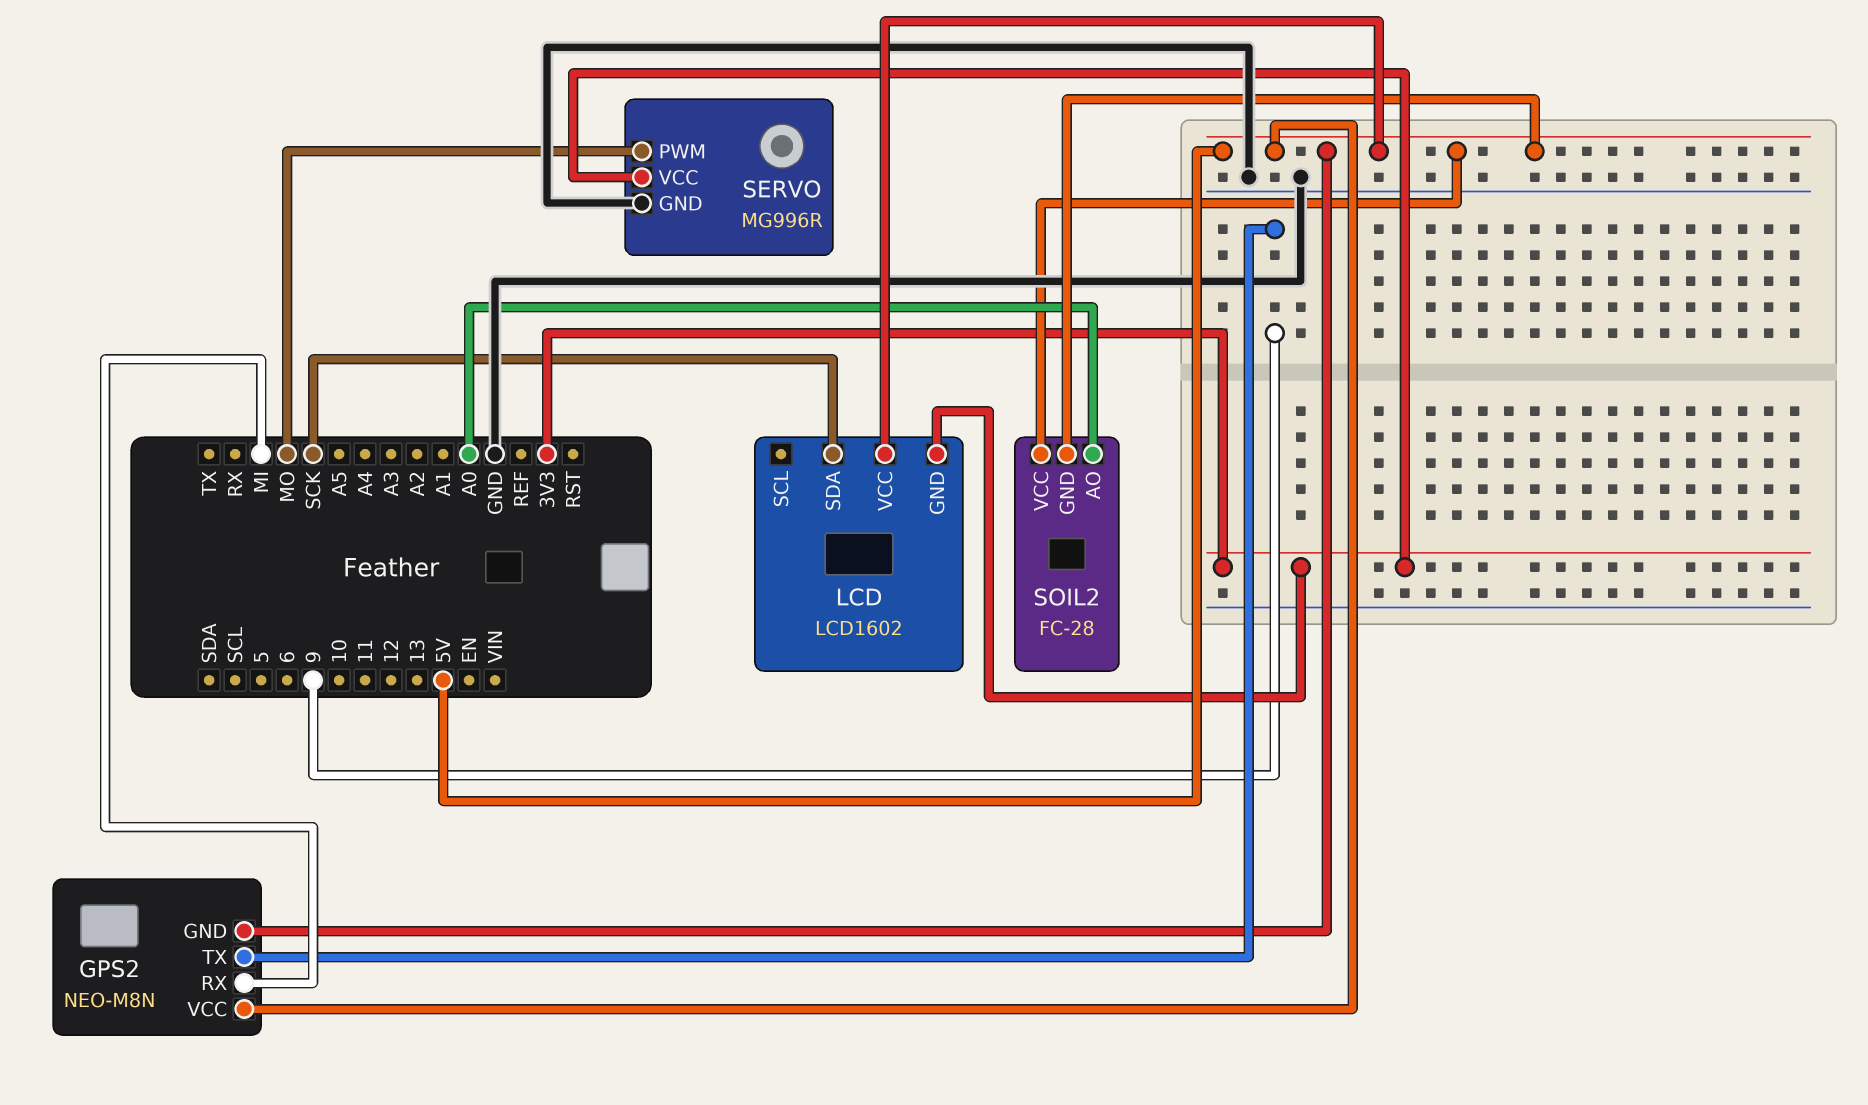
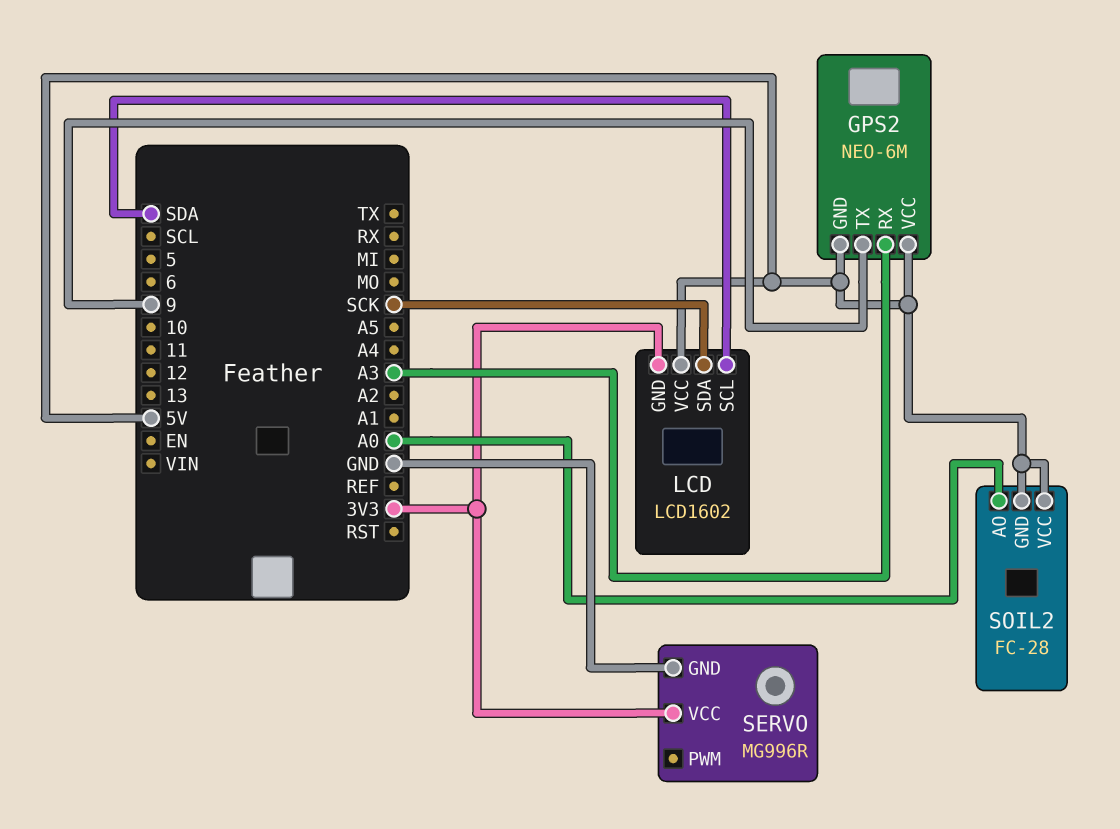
GPS2: NEO-M8N -> NEO-6M
GPS2 pin RX: MI -> A3
LCD pin SCL: none -> SDA
SERVO pin PWM: MO -> none

